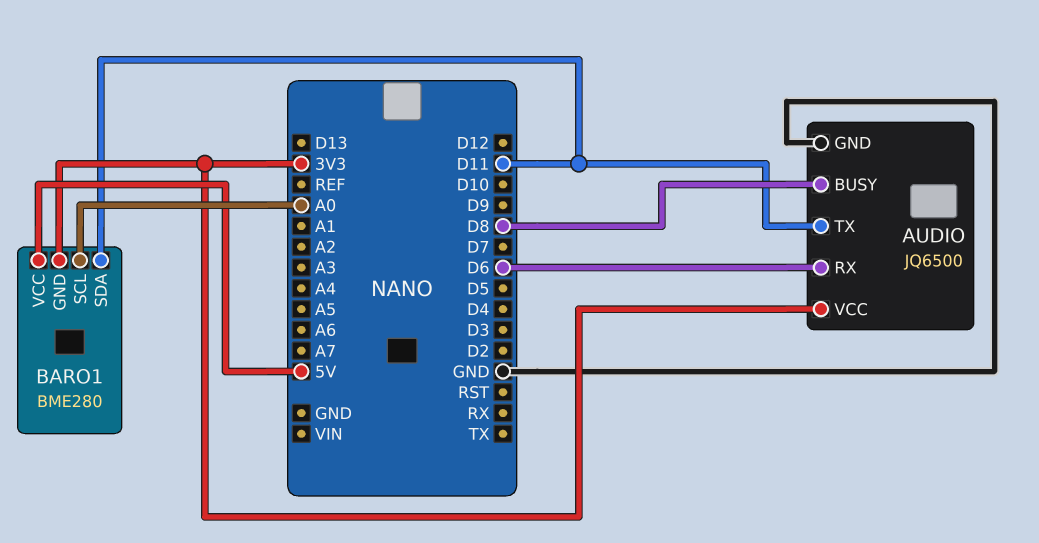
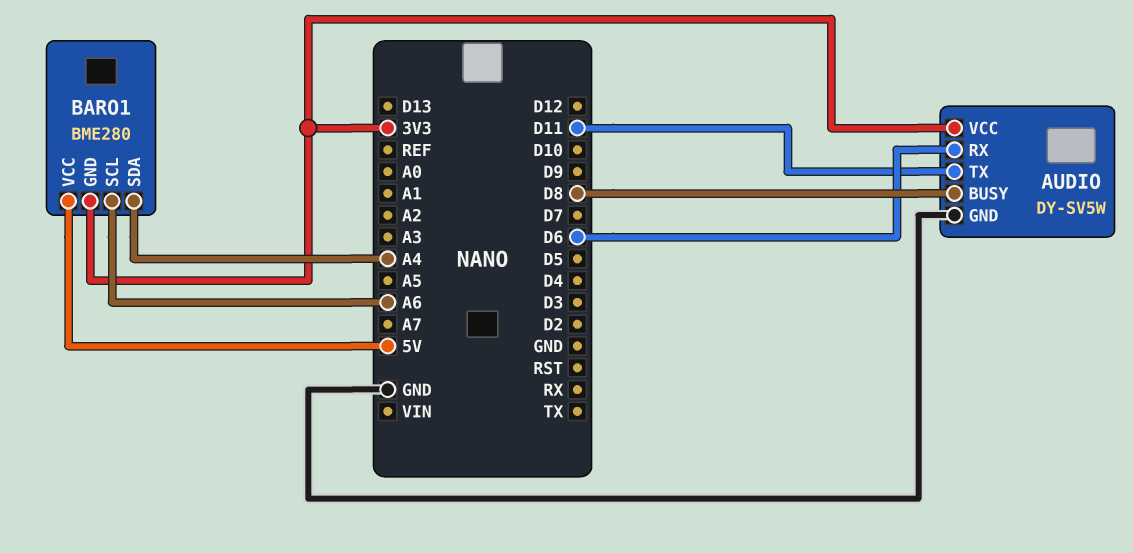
AUDIO: JQ6500 -> DY-SV5W
BARO1 pin SCL: A0 -> A6
BARO1 pin SDA: D11 -> A4

